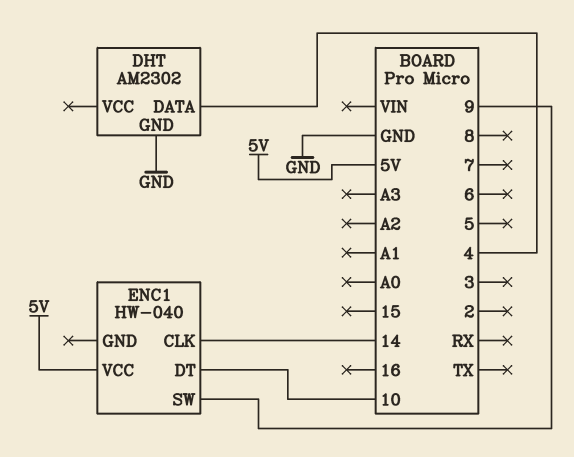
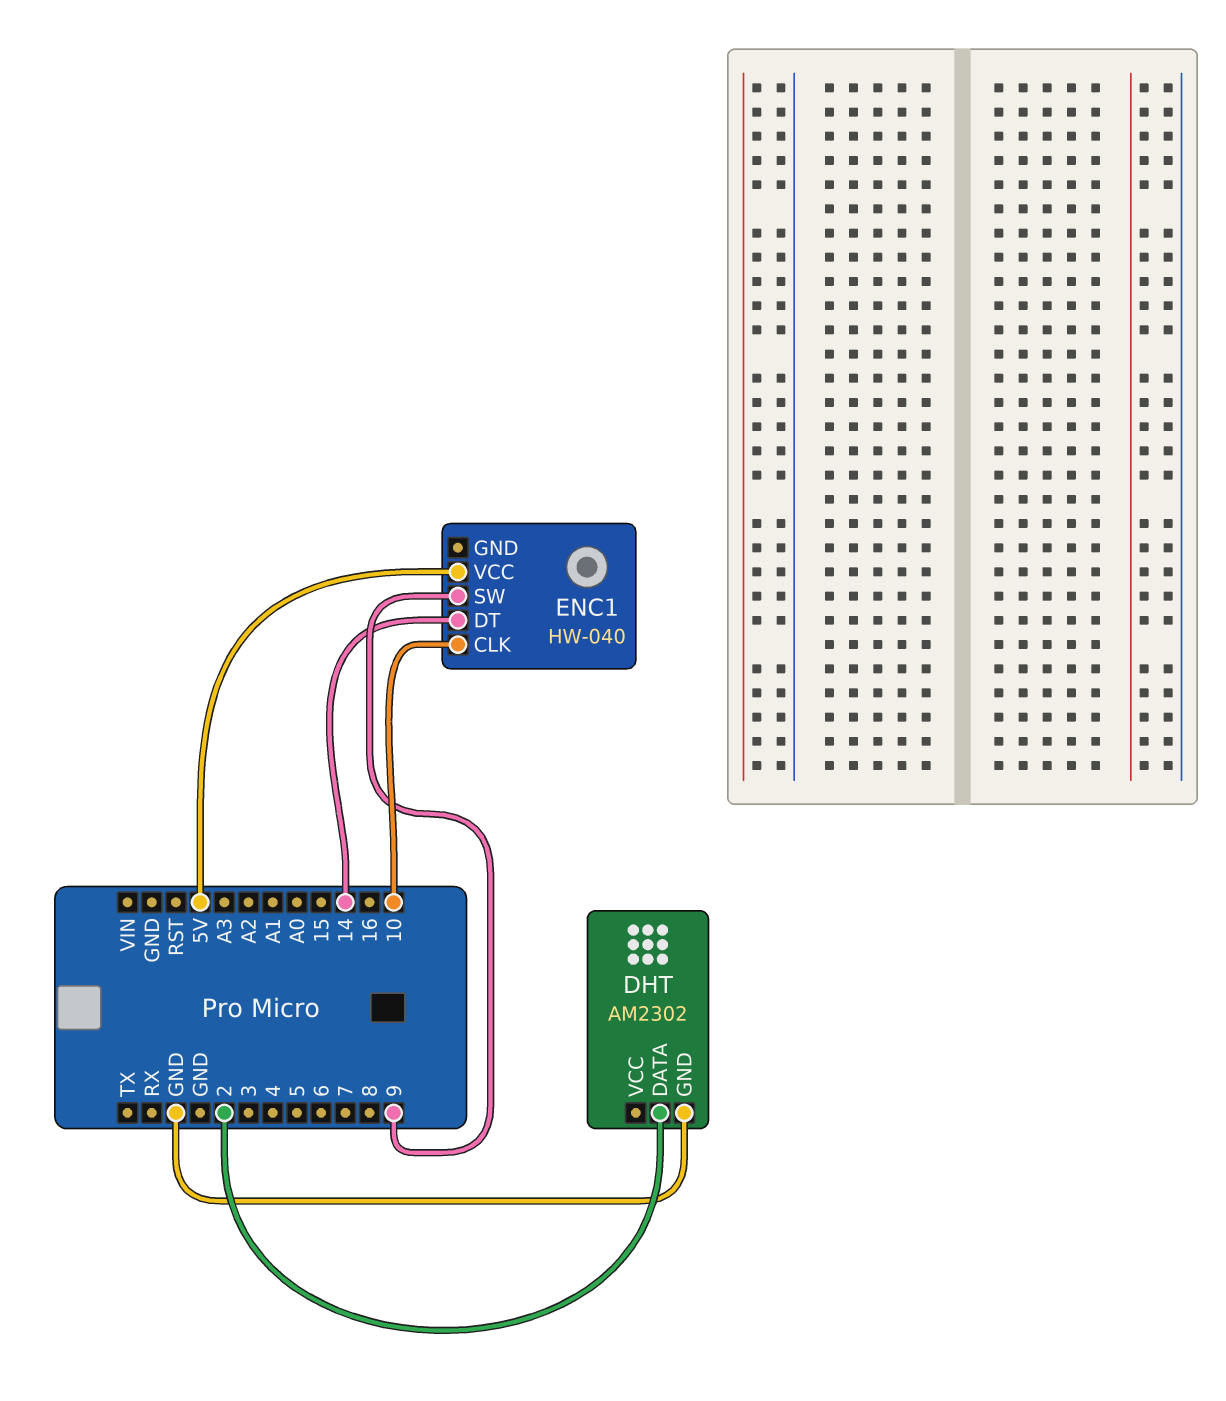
DHT pin DATA: 4 -> 2
ENC1 pin CLK: 14 -> 10
ENC1 pin DT: 10 -> 14

